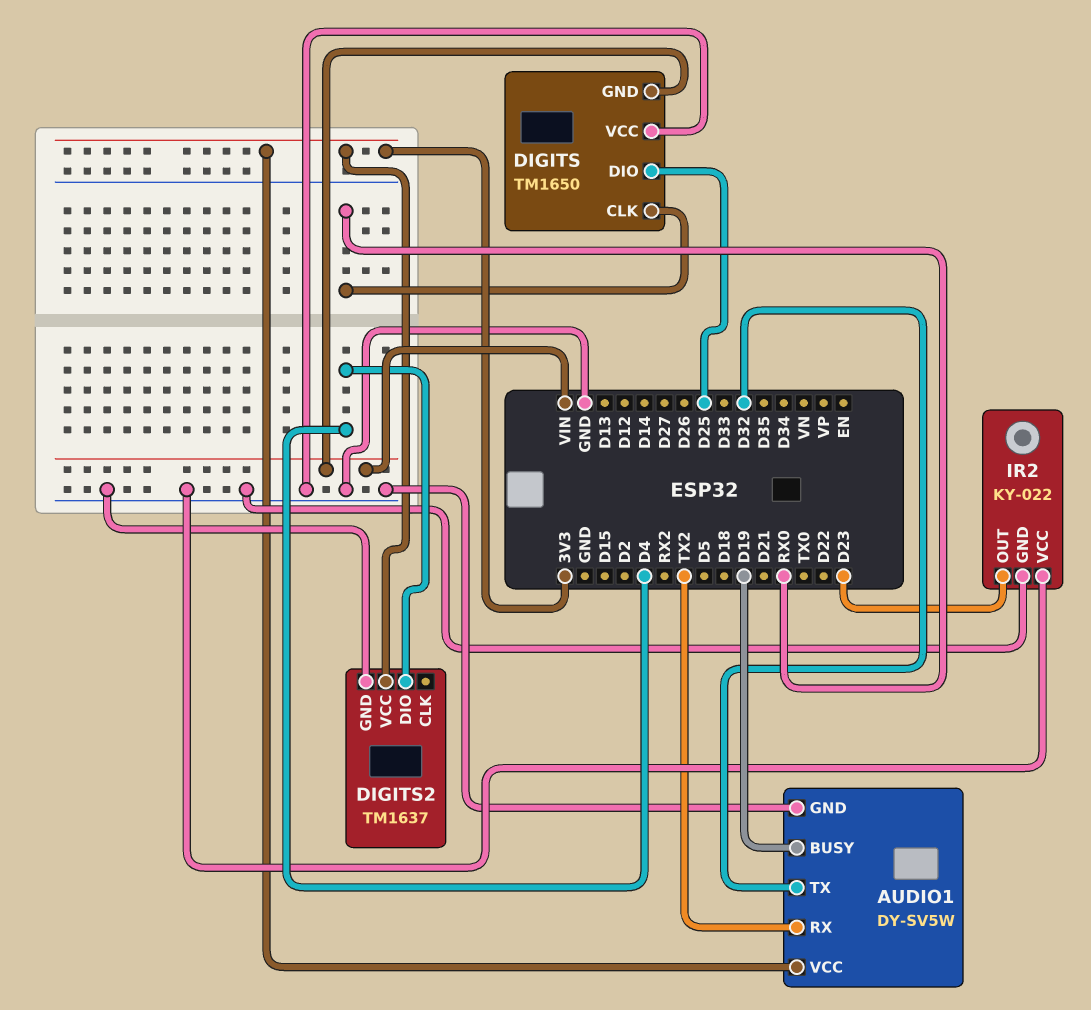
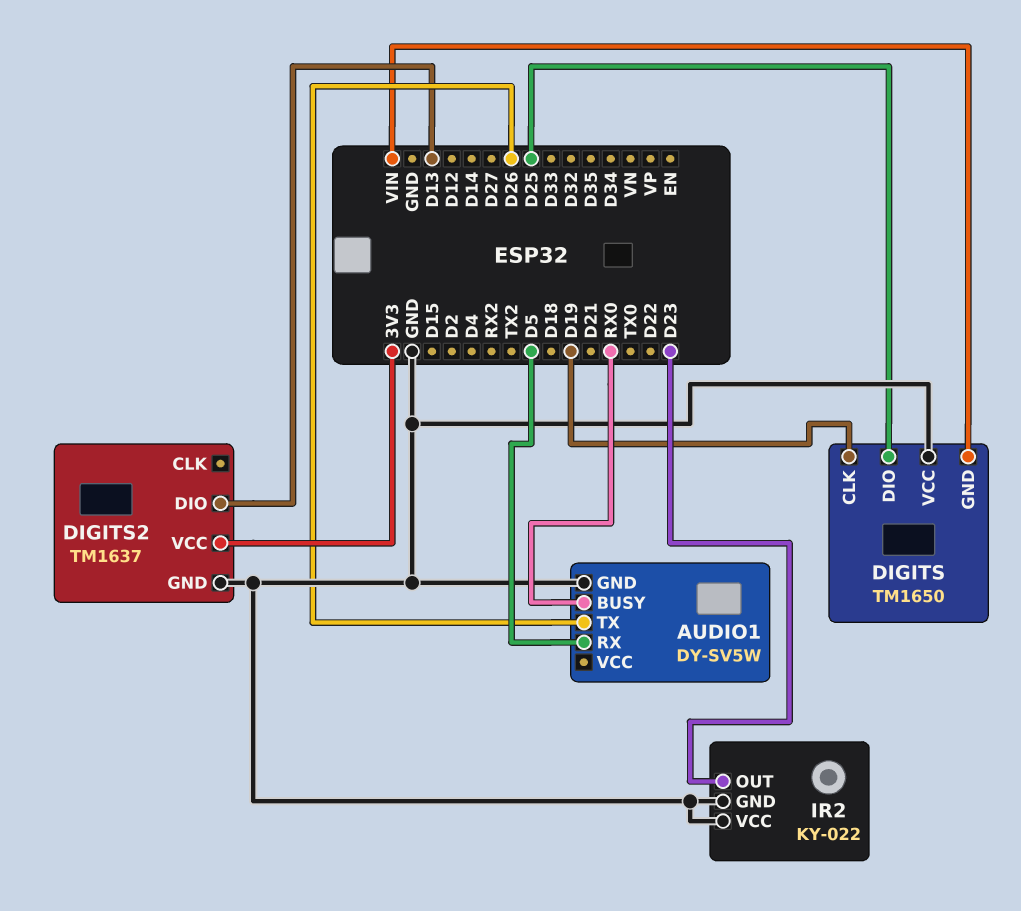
AUDIO1 pin BUSY: D19 -> RX0
AUDIO1 pin RX: TX2 -> D5
AUDIO1 pin TX: D32 -> D26
AUDIO1 pin VCC: 3V3 -> none
DIGITS pin CLK: RX0 -> D19
DIGITS2 pin DIO: D4 -> D13

